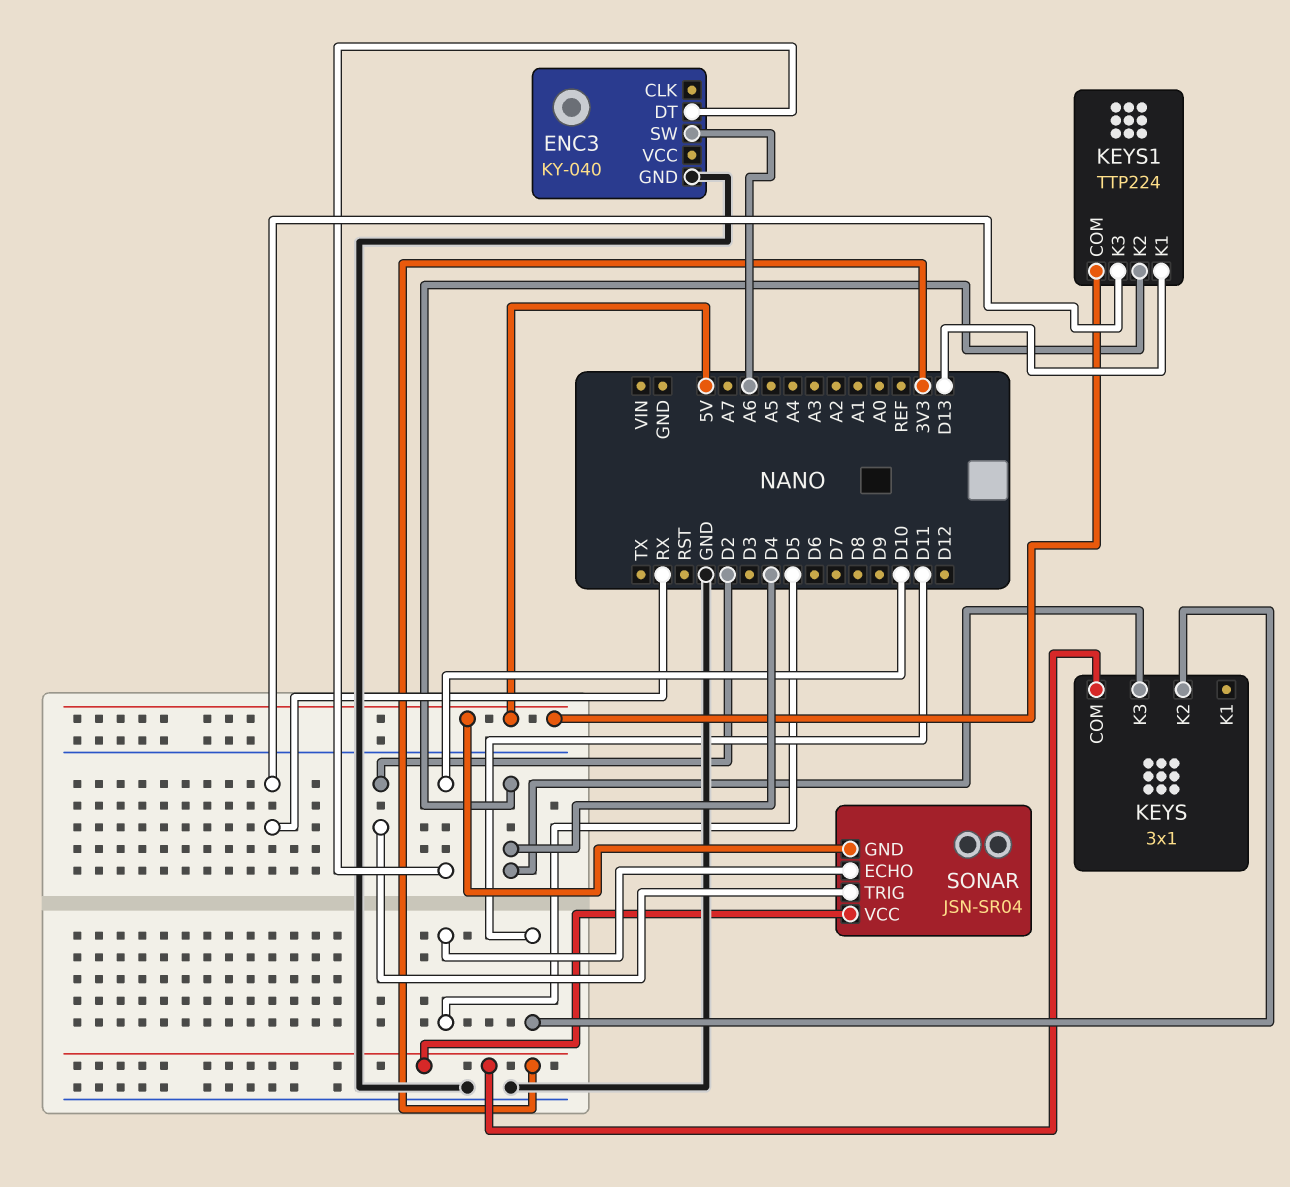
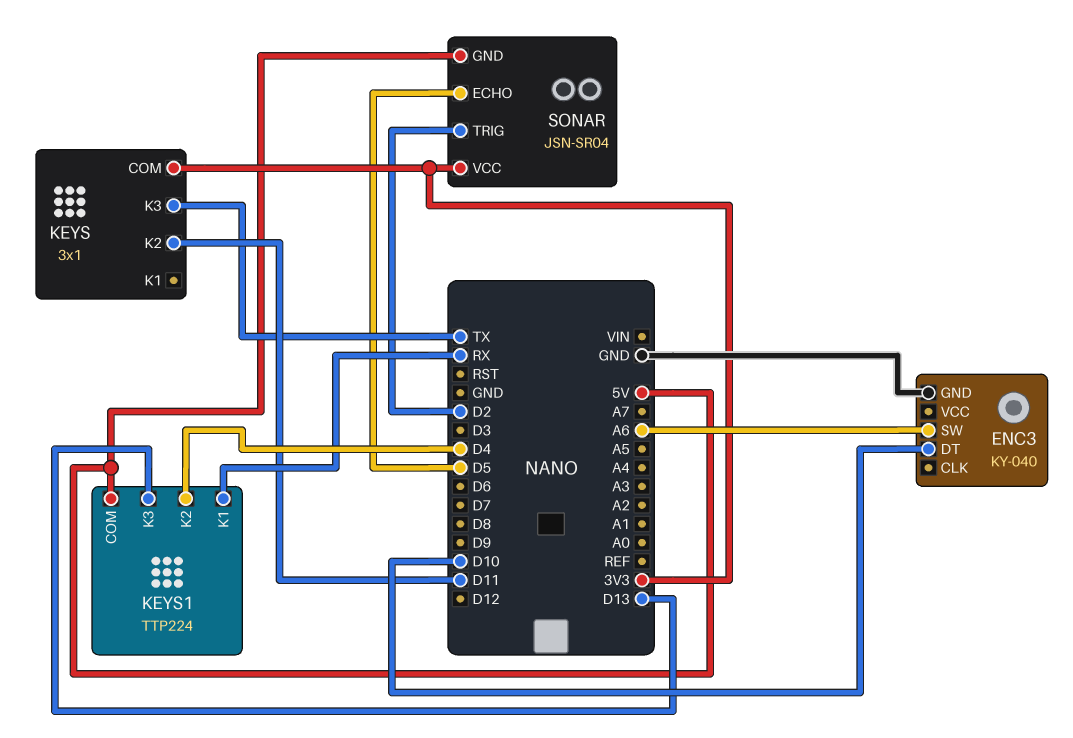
KEYS pin K3: D4 -> TX
KEYS1 pin K1: D13 -> RX
KEYS1 pin K3: RX -> D13

